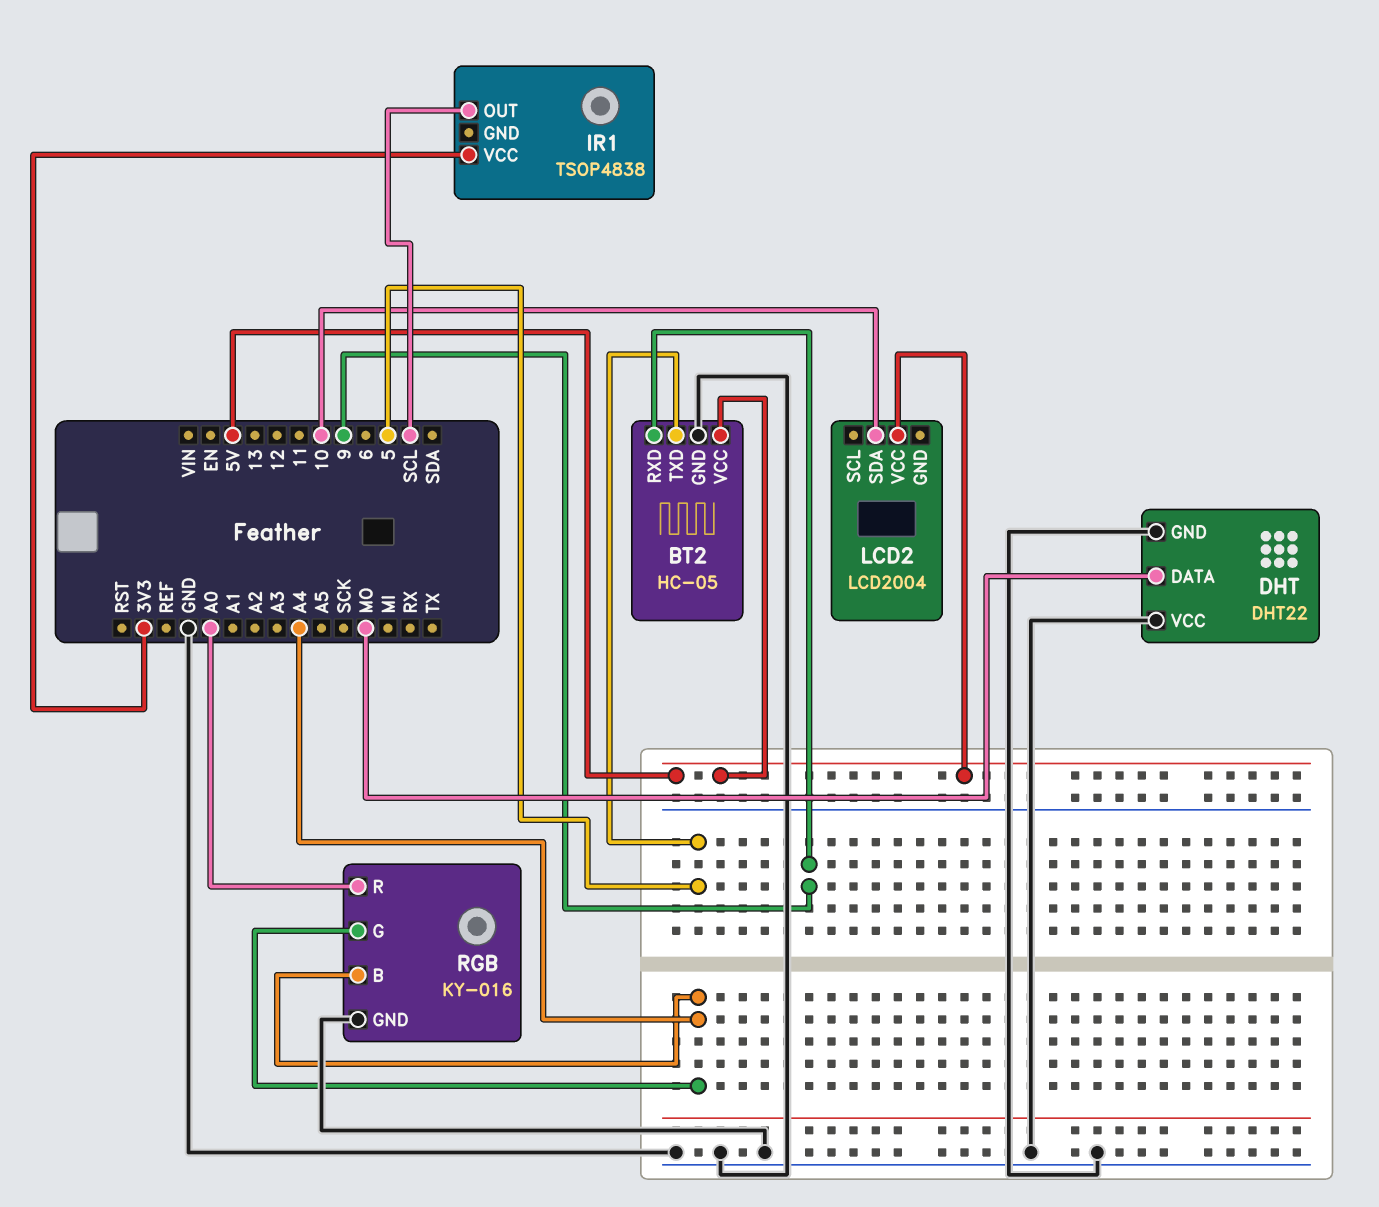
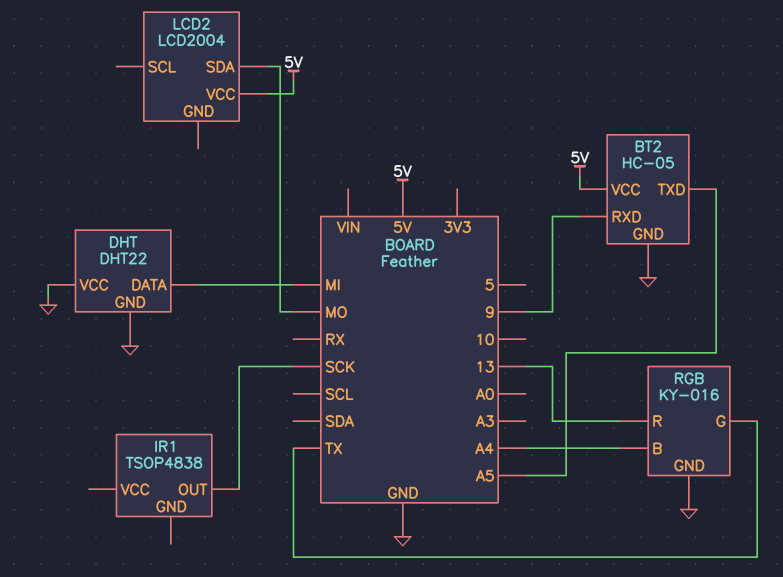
BT2 pin TXD: 5 -> A5
DHT pin DATA: MO -> MI
IR1 pin OUT: SCL -> SCK
IR1 pin VCC: 3V3 -> none
LCD2 pin SDA: 10 -> MO
RGB pin G: A4 -> TX
RGB pin R: A0 -> 13

